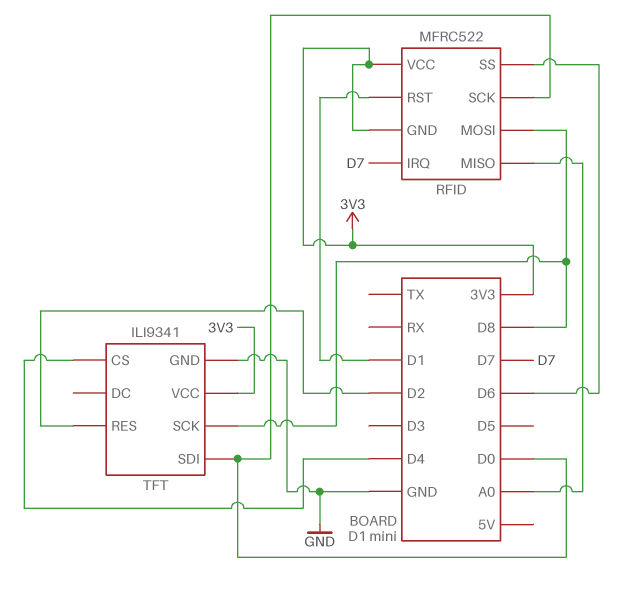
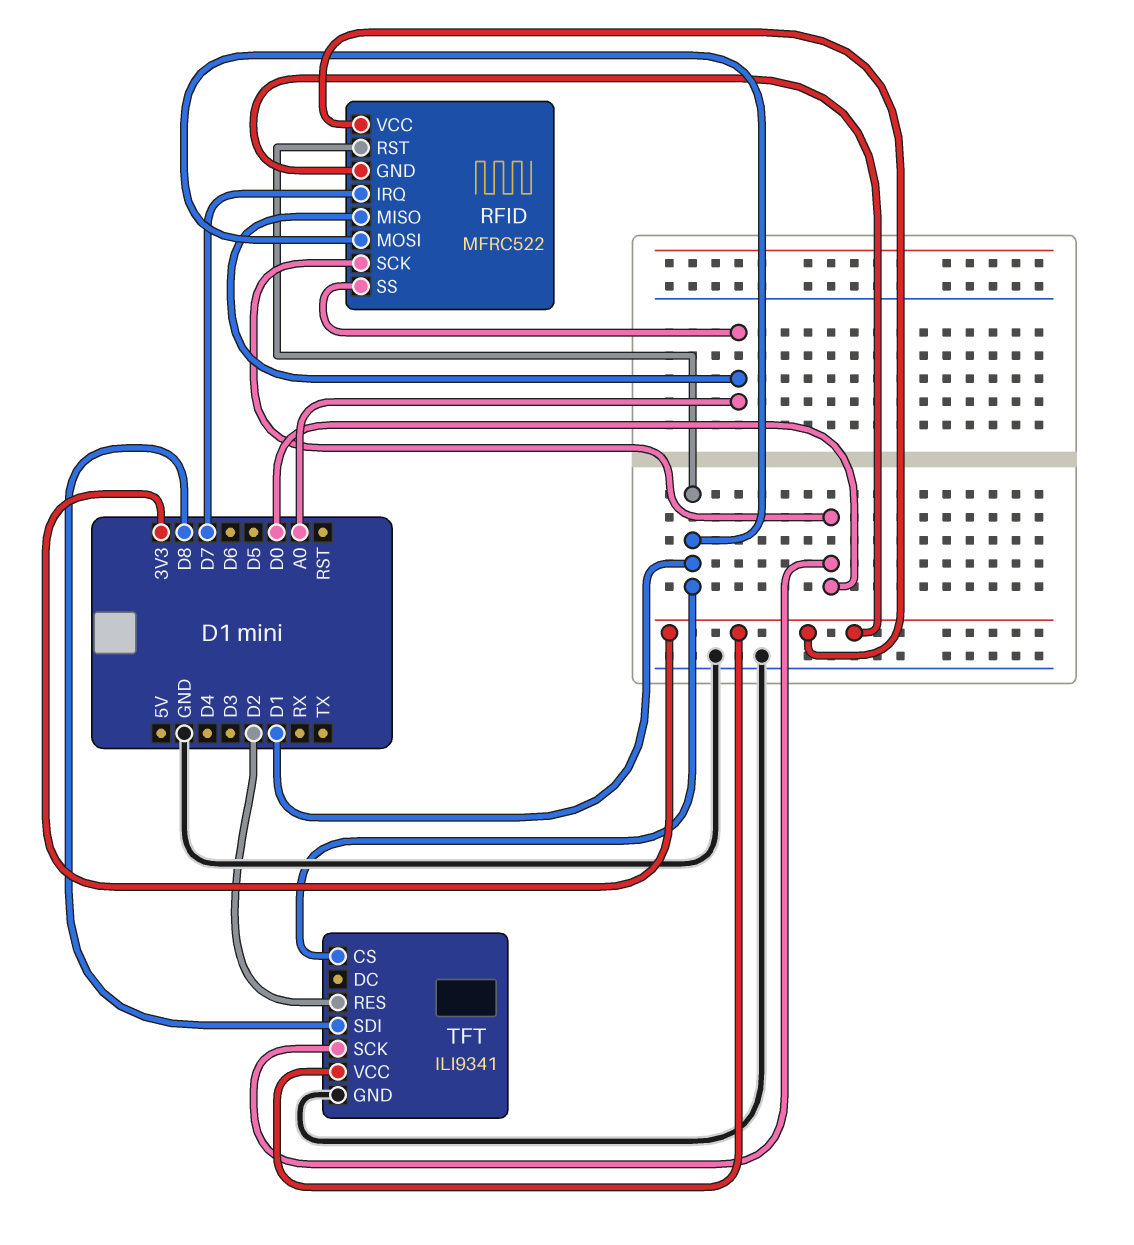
RFID pin MOSI: D8 -> D1
RFID pin SS: D6 -> A0
TFT pin CS: D4 -> D1
TFT pin SCK: D8 -> D0
TFT pin SDI: D0 -> D8

